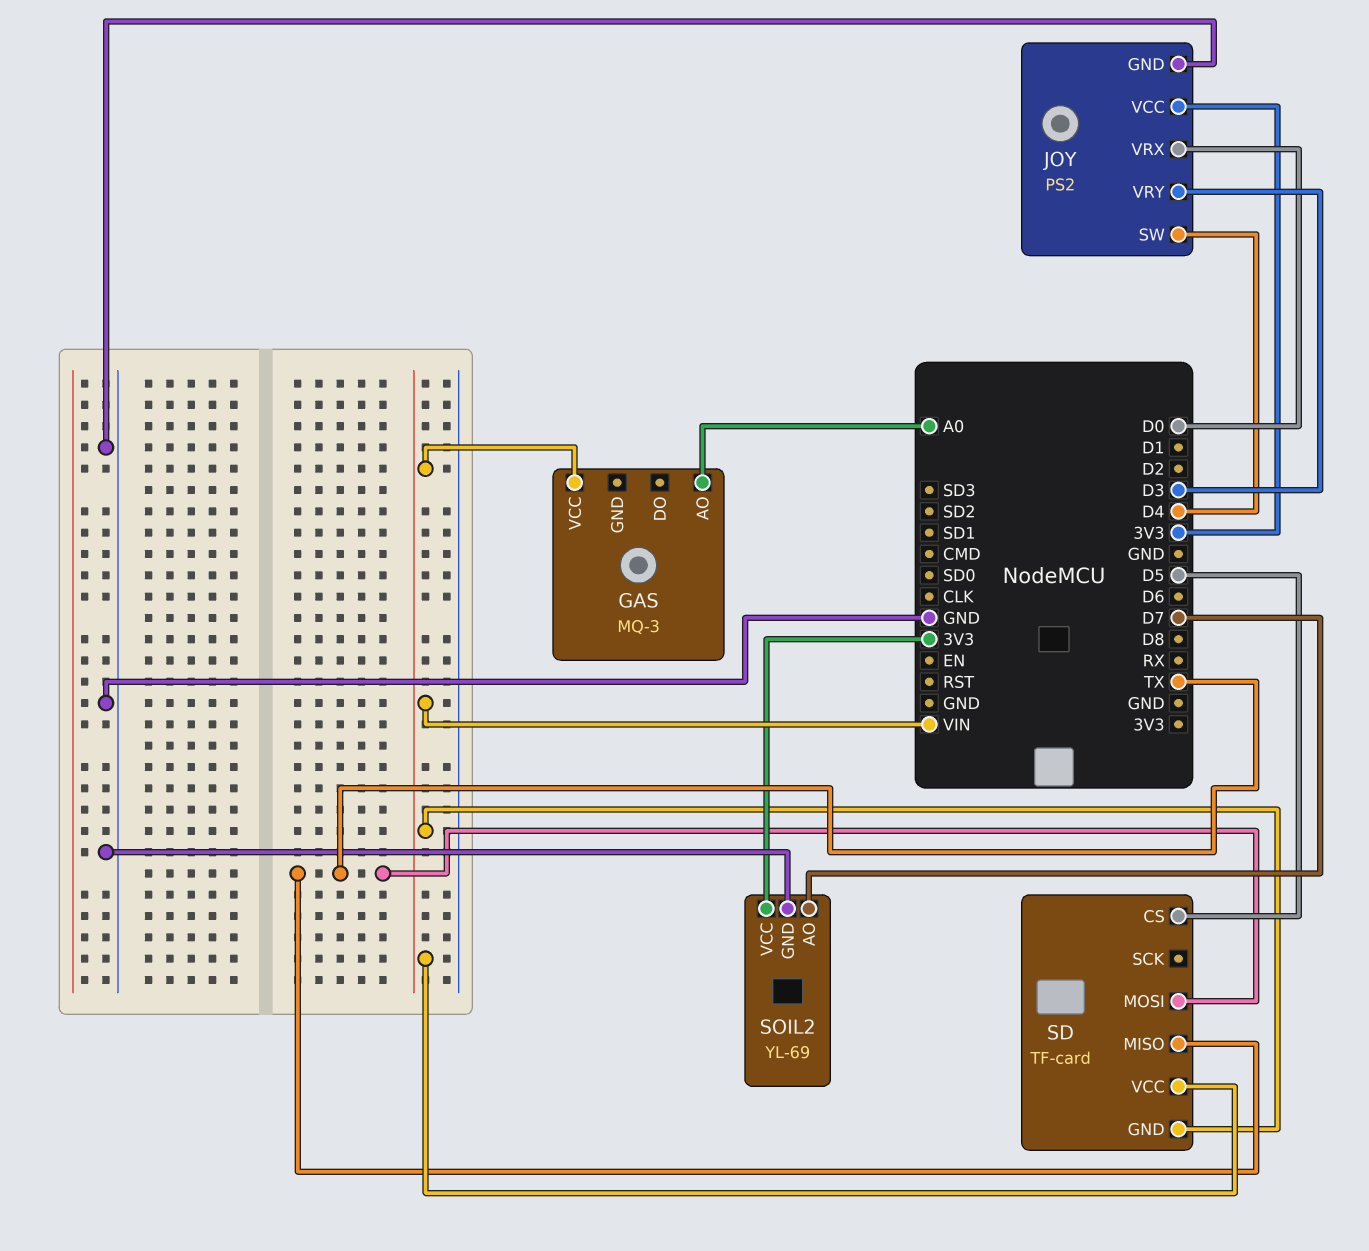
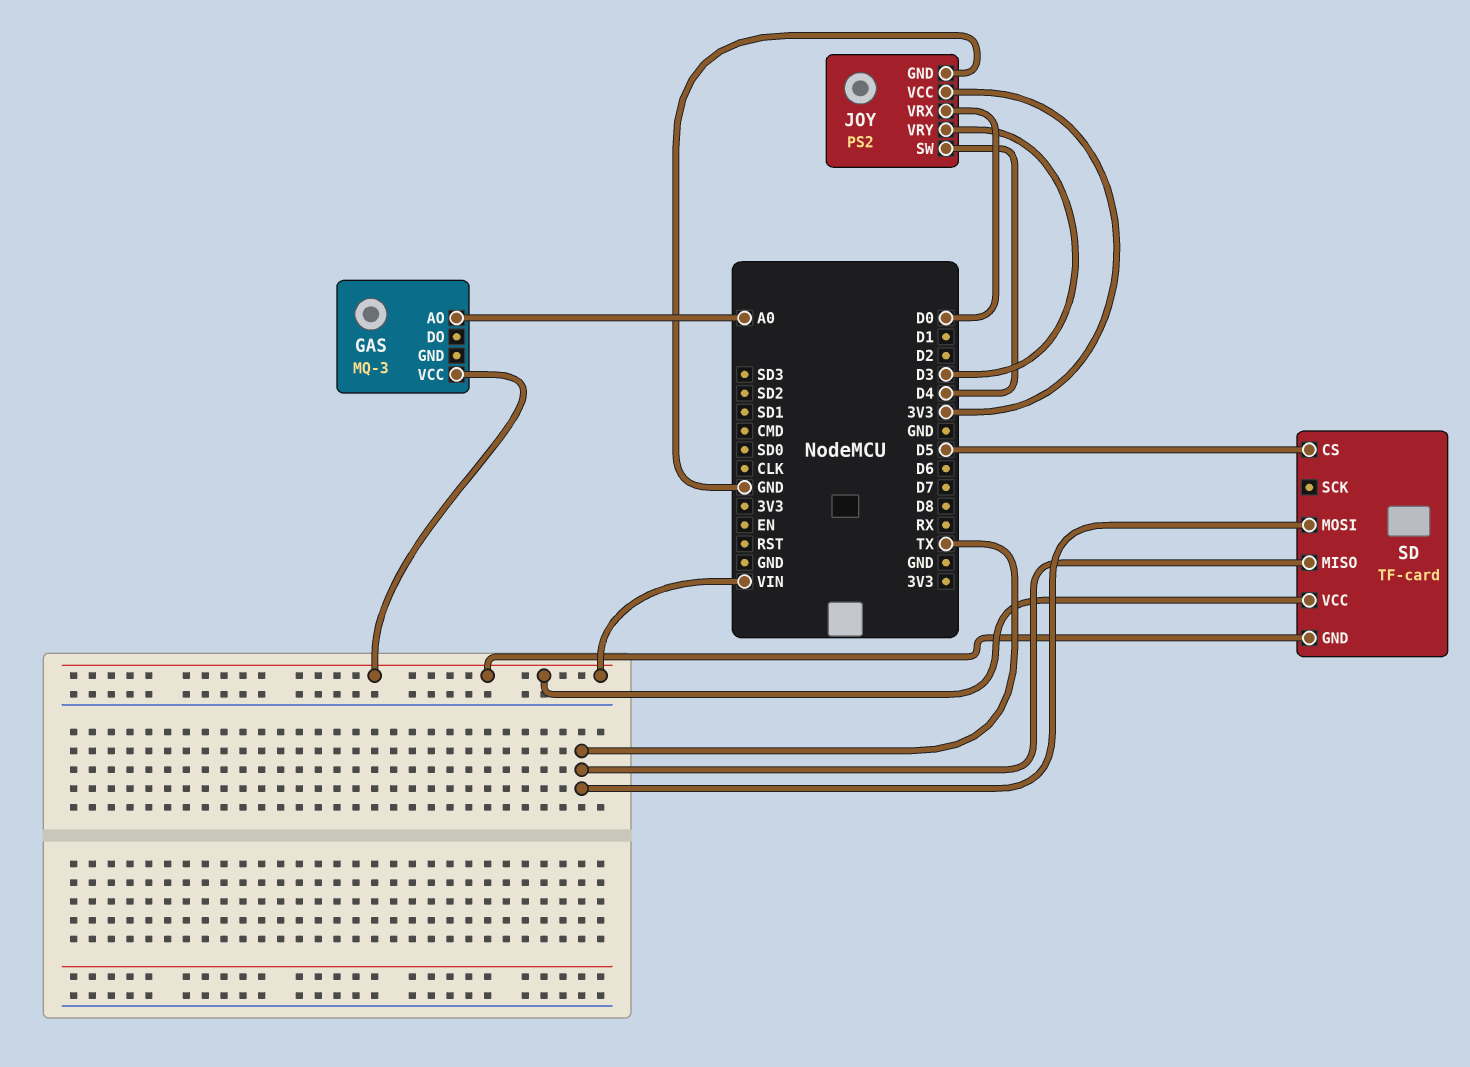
SOIL2: YL-69 -> none
SOIL2 pin AO: D7 -> none
SOIL2 pin GND: GND -> none
SOIL2 pin VCC: 3V3 -> none

